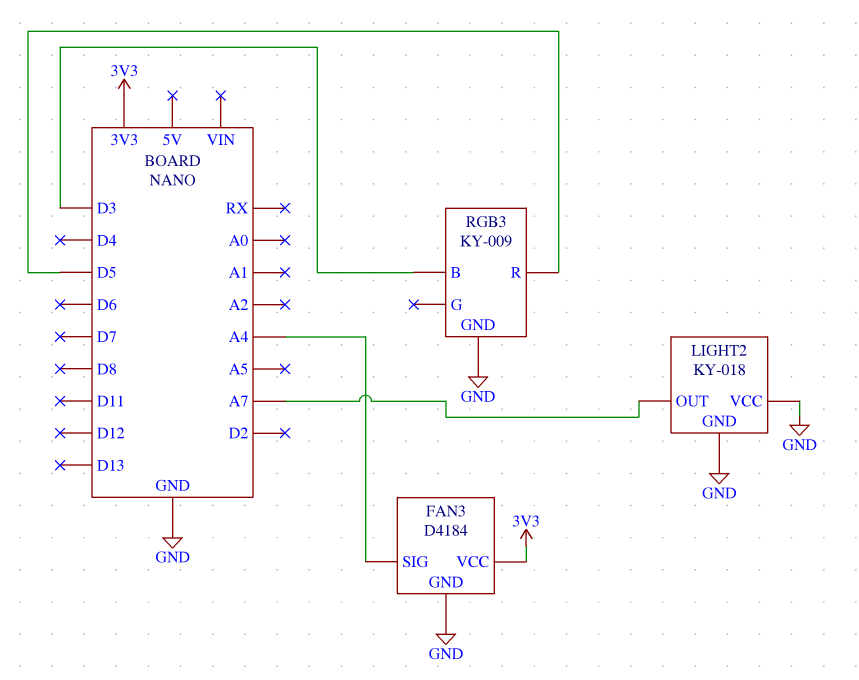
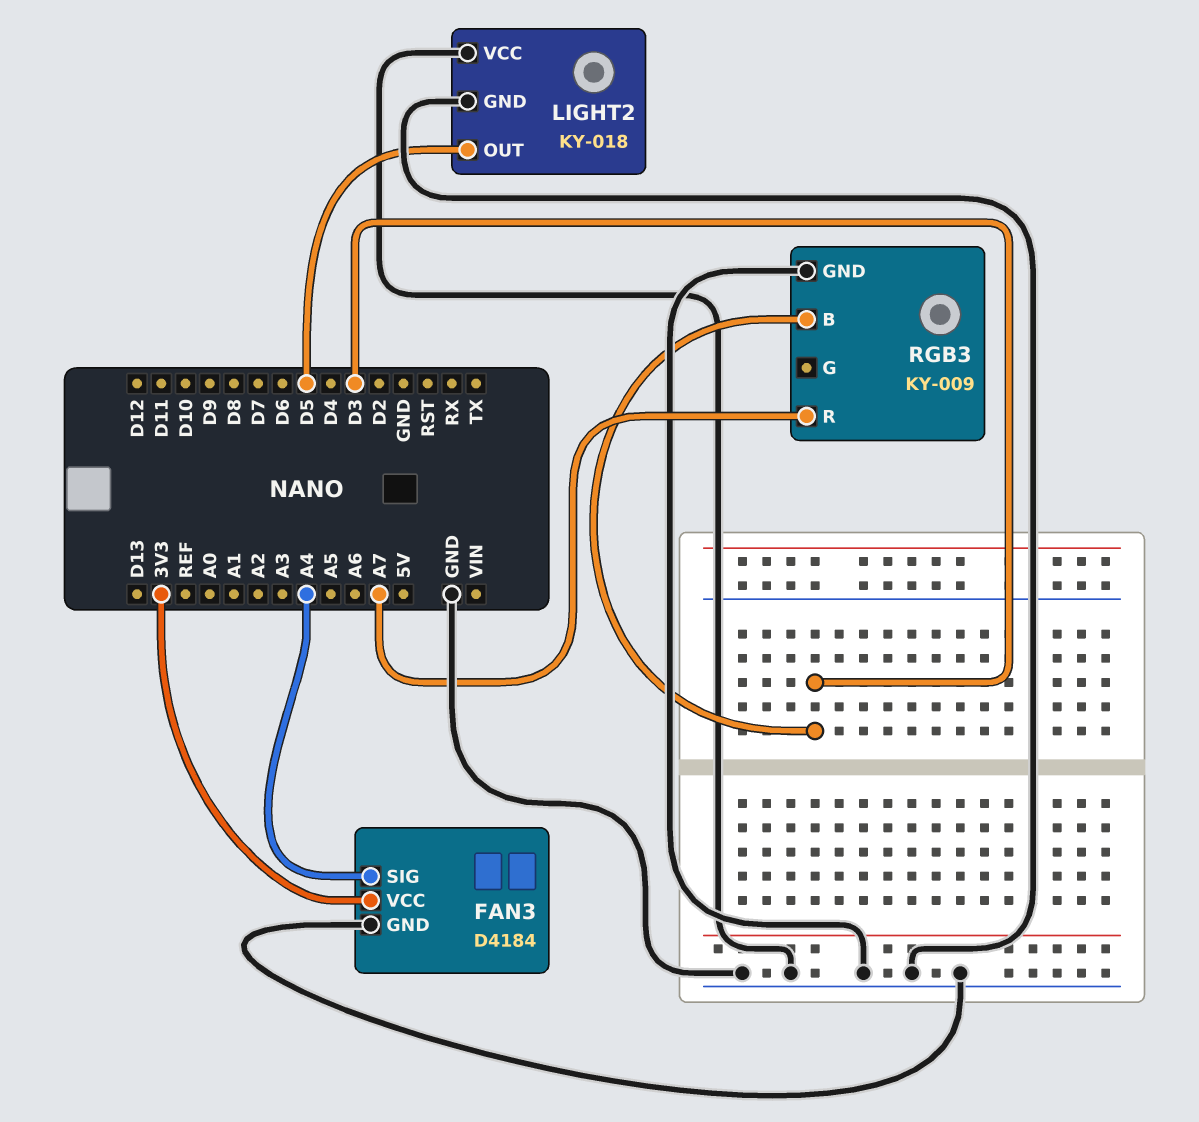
LIGHT2 pin OUT: A7 -> D5
RGB3 pin R: D5 -> A7

